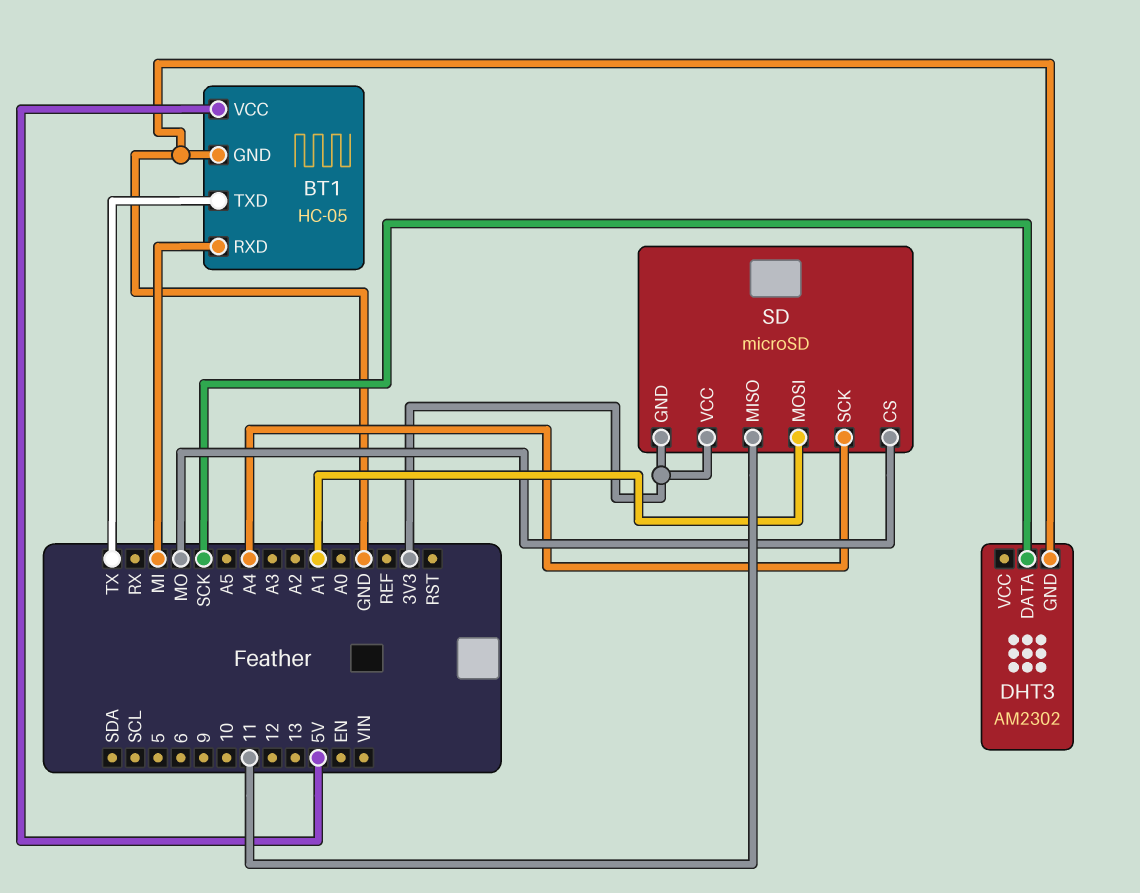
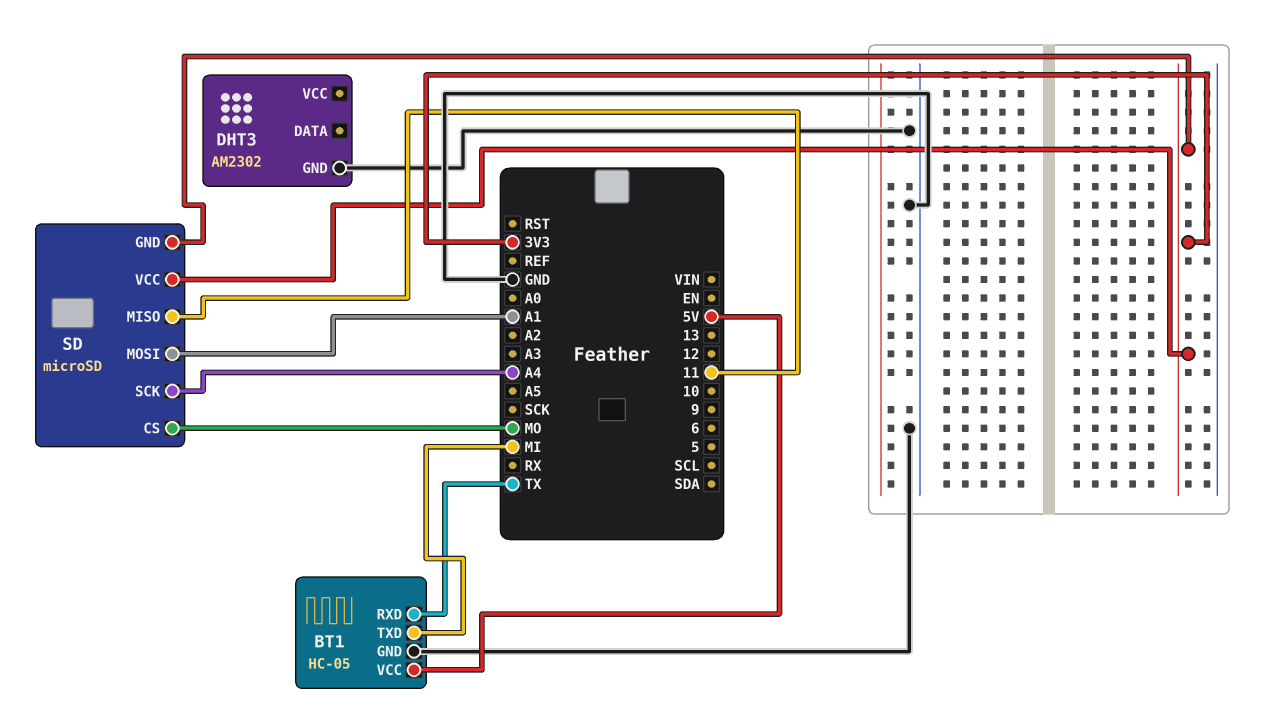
BT1 pin RXD: MI -> TX
BT1 pin TXD: TX -> MI
DHT3 pin DATA: SCK -> none

